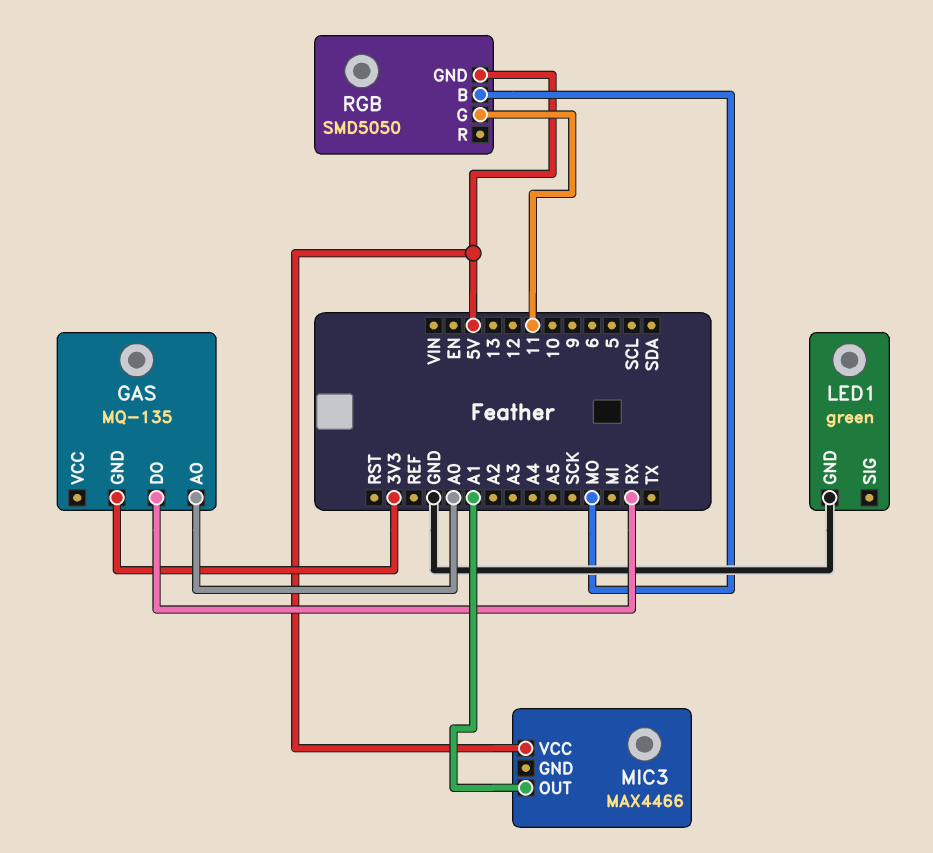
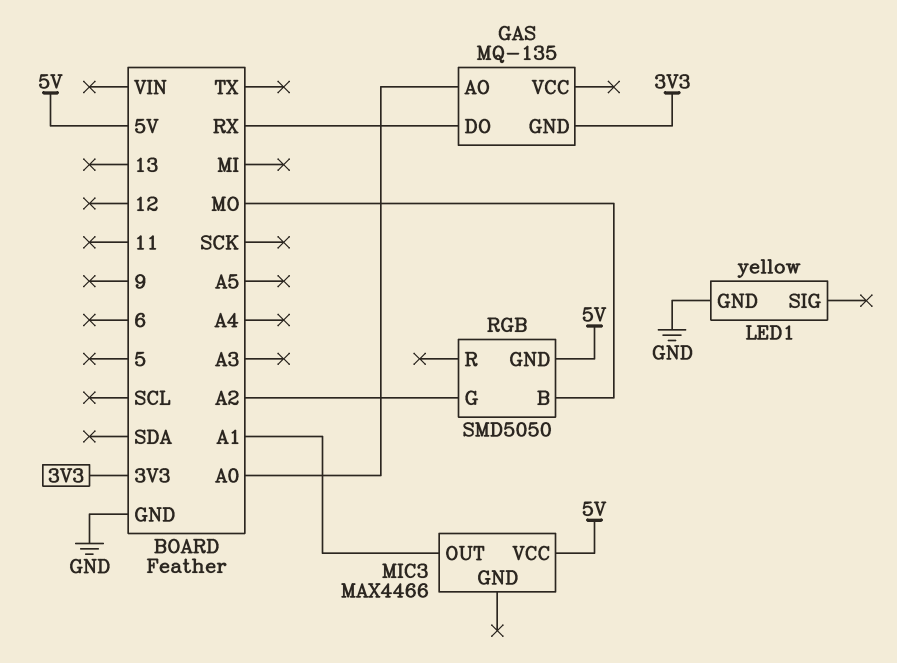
LED1: green -> yellow
RGB pin G: 11 -> A2

